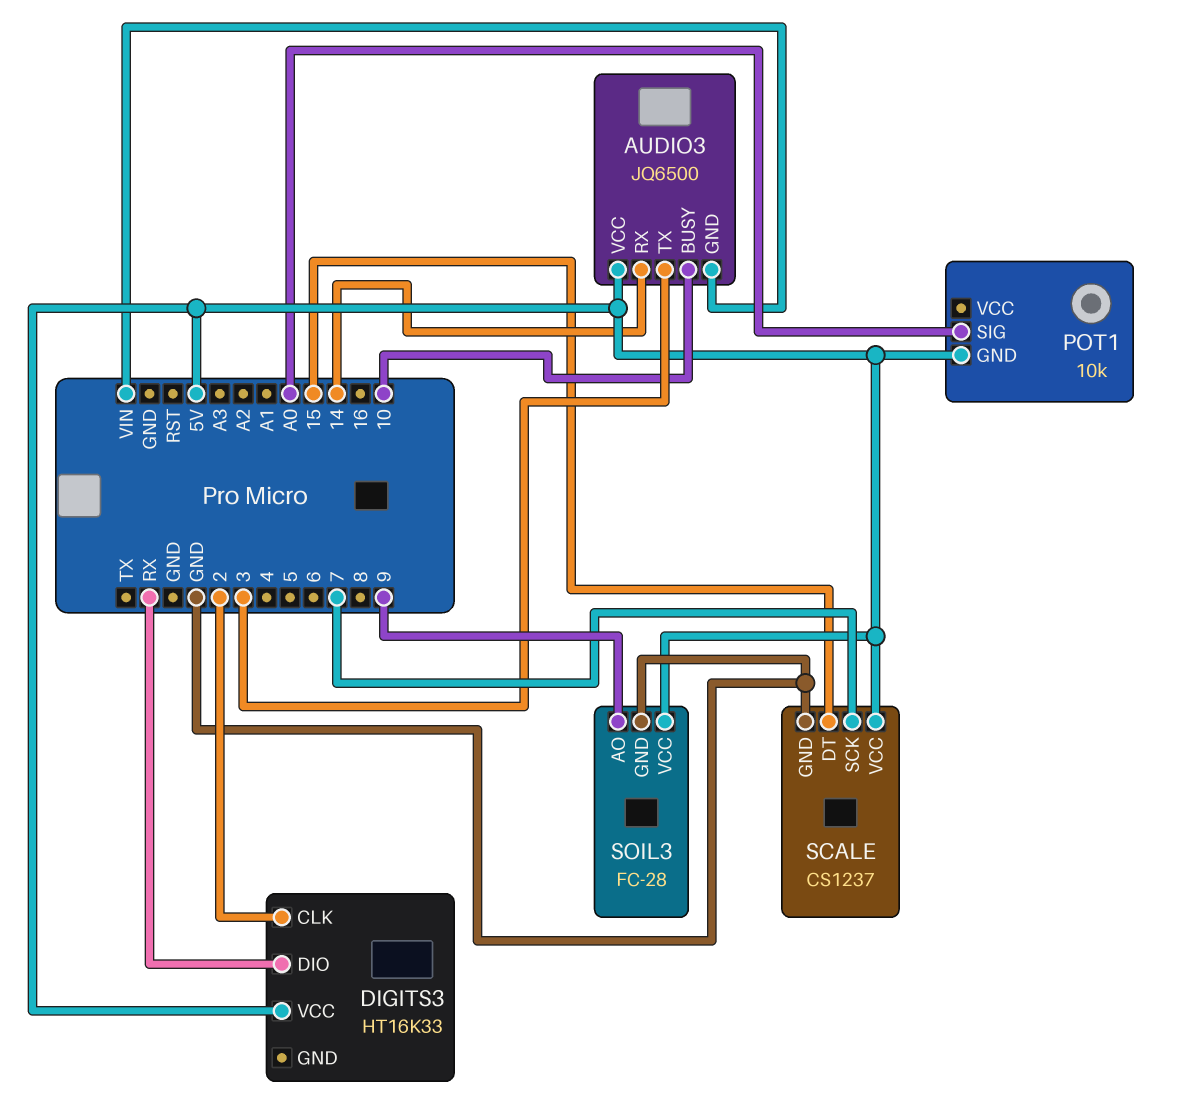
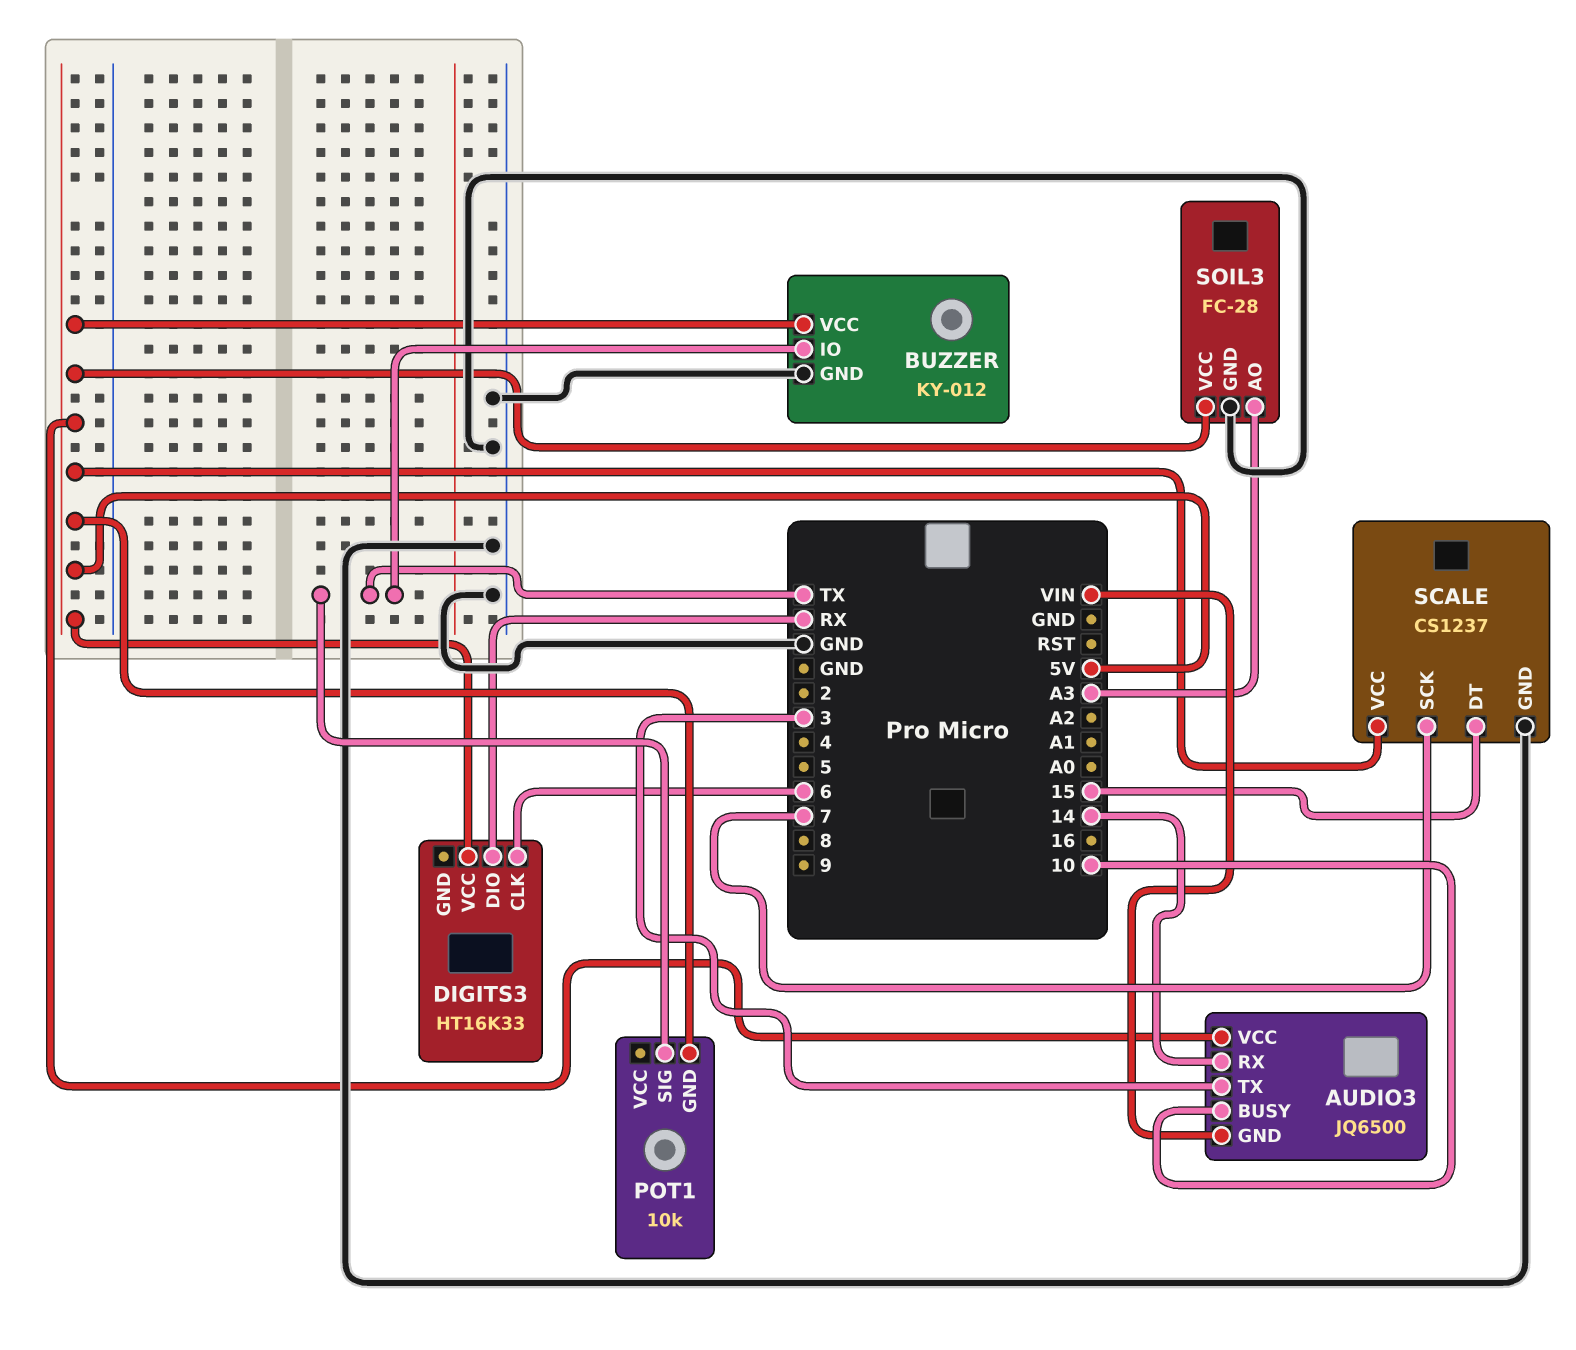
BUZZER: none -> KY-012
BUZZER pin GND: none -> GND
BUZZER pin IO: none -> TX
BUZZER pin VCC: none -> 5V
DIGITS3 pin CLK: 2 -> 6
POT1 pin SIG: A0 -> TX
SOIL3 pin AO: 9 -> A3

